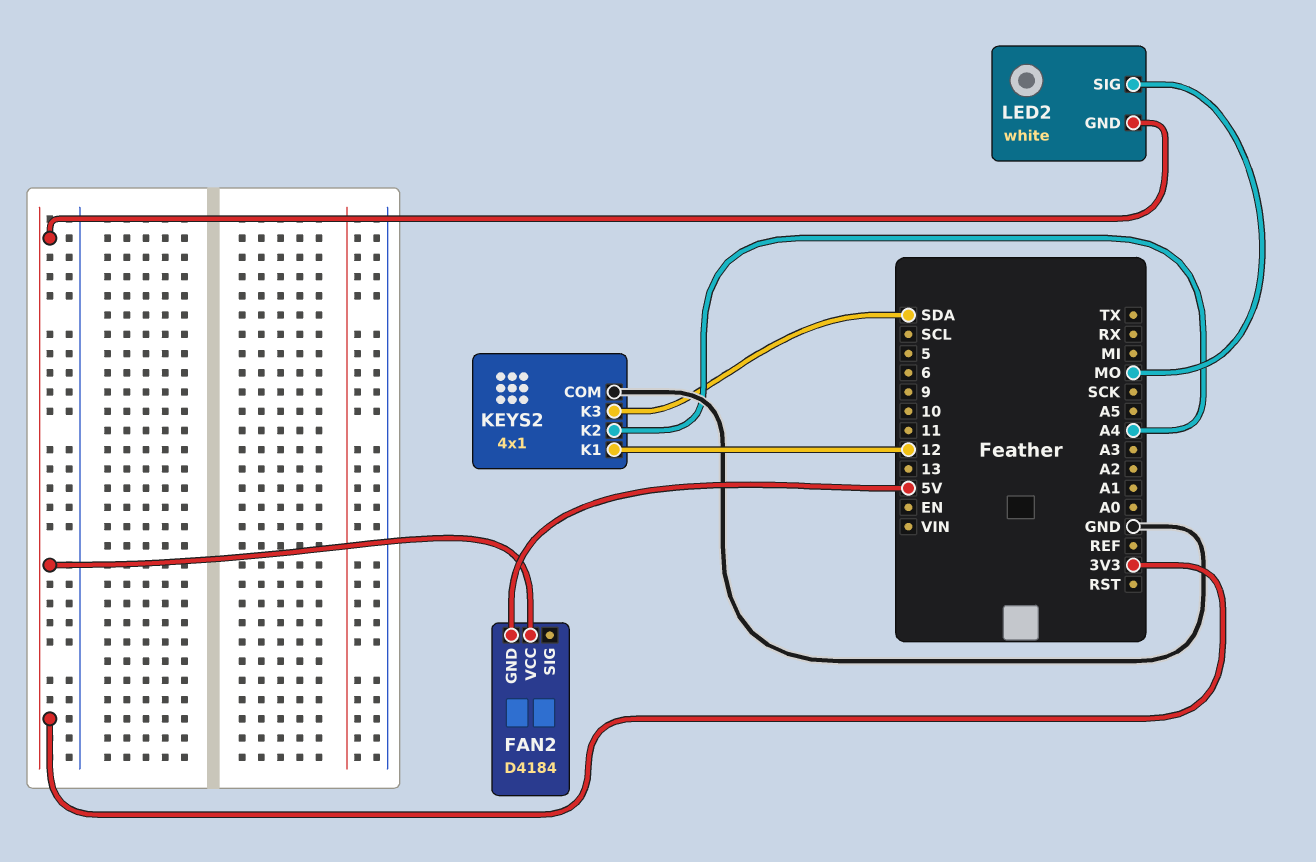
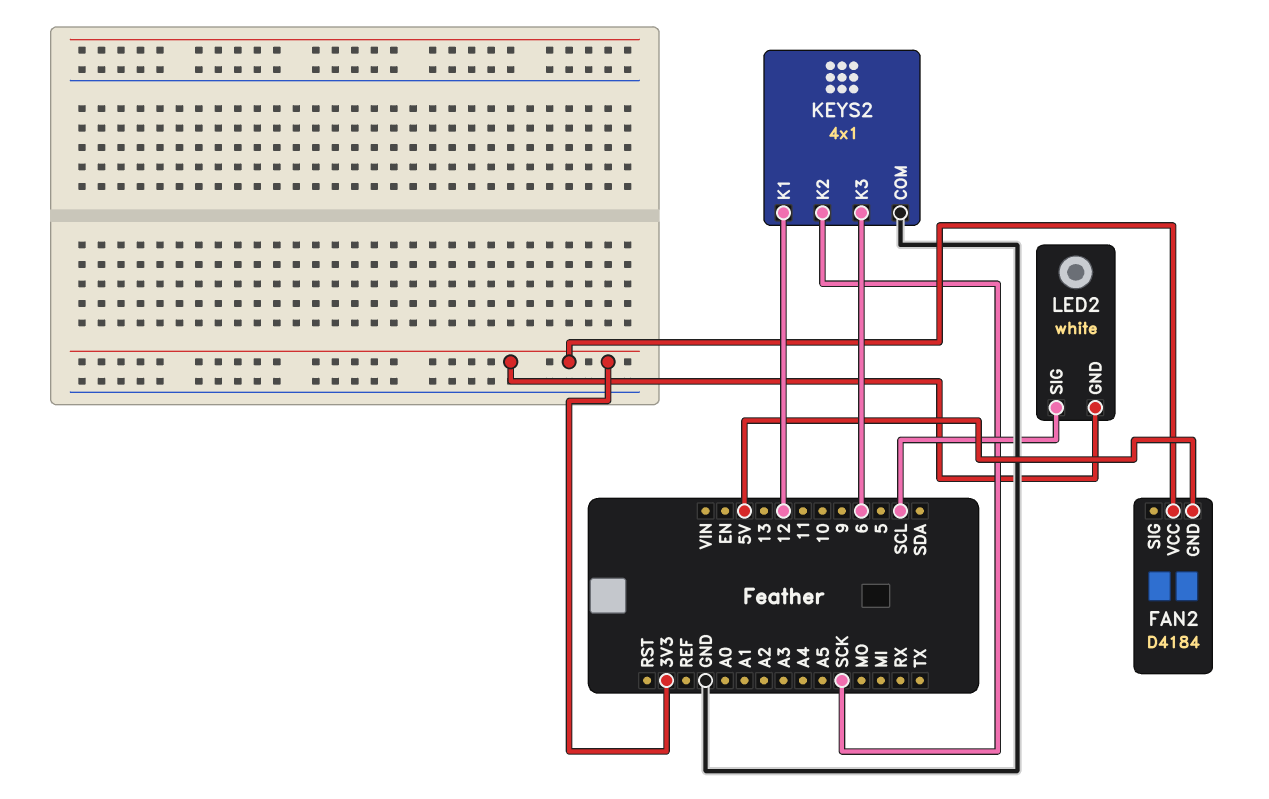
KEYS2 pin K2: A4 -> SCK
KEYS2 pin K3: SDA -> 6
LED2 pin SIG: MO -> SCL

